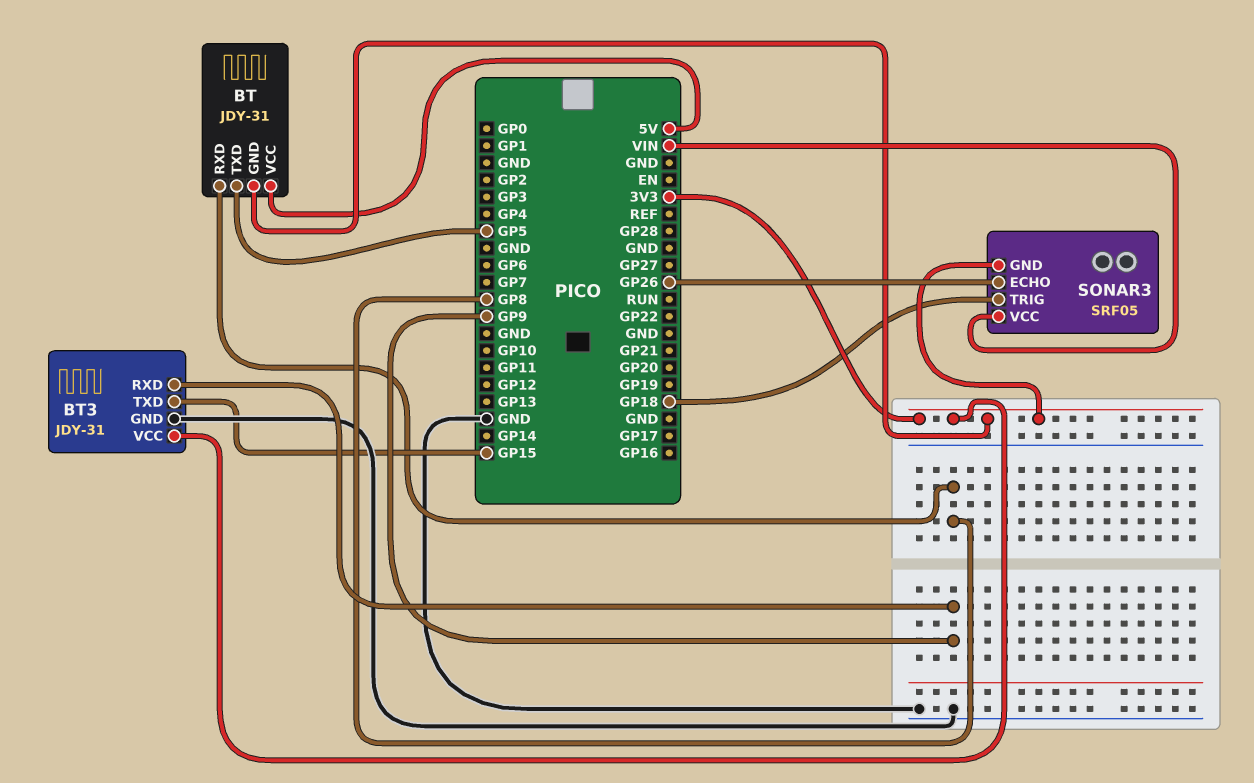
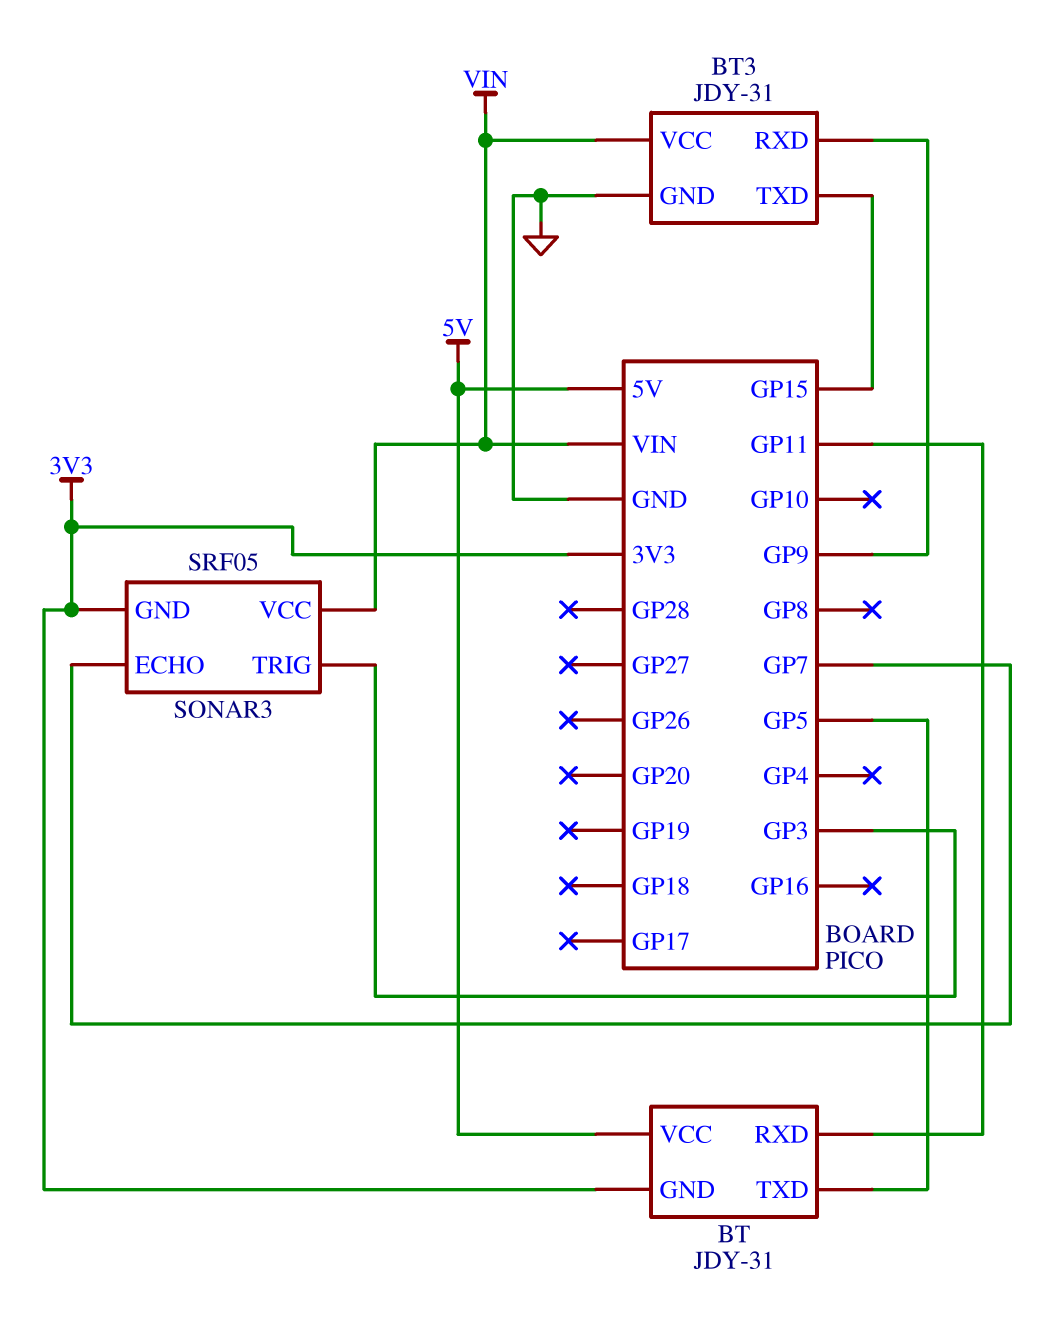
BT pin RXD: GP8 -> GP11
BT3 pin VCC: 3V3 -> VIN
SONAR3 pin ECHO: GP26 -> GP7
SONAR3 pin TRIG: GP18 -> GP3

